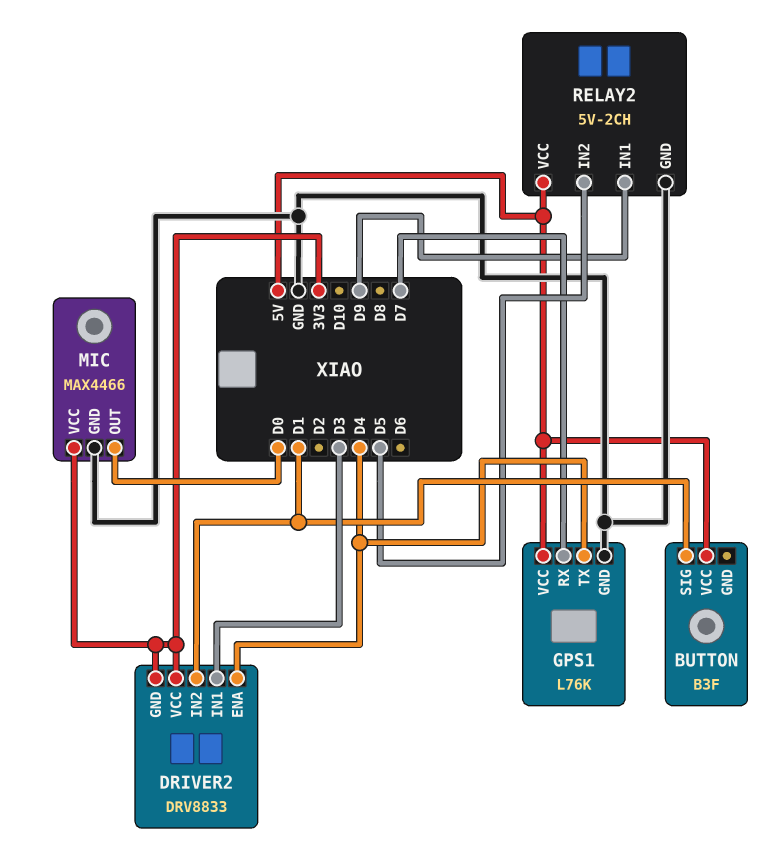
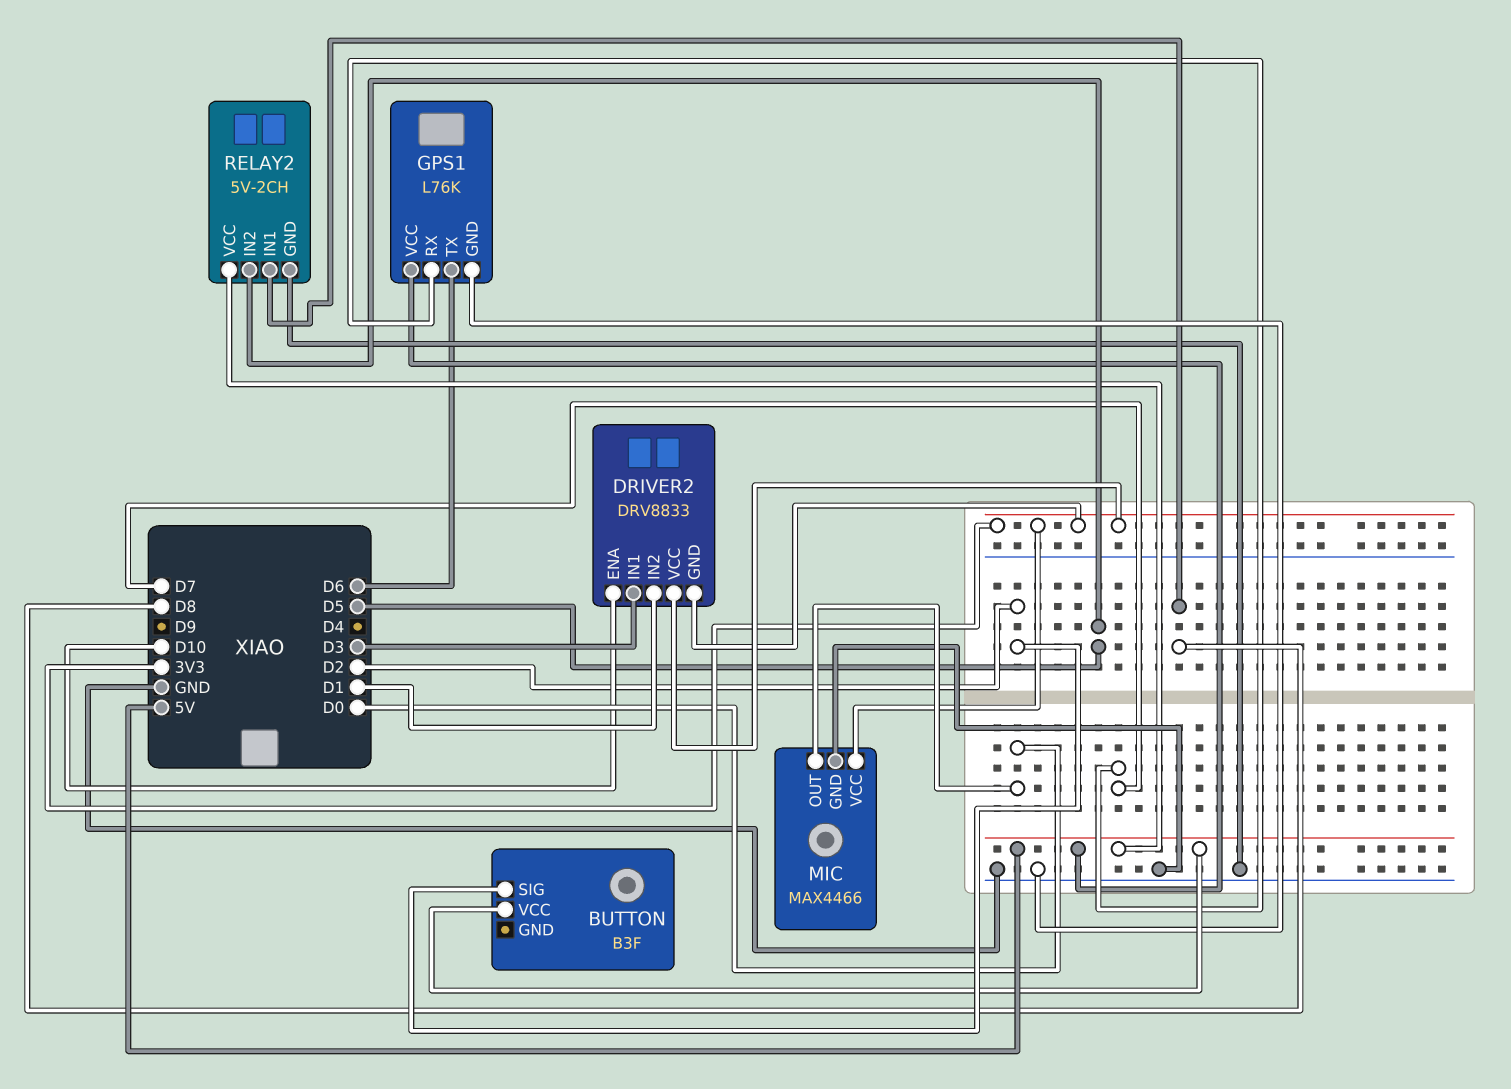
BUTTON pin SIG: D1 -> D2
DRIVER2 pin ENA: D4 -> D10
GPS1 pin TX: D4 -> D6
RELAY2 pin IN1: D9 -> D8

